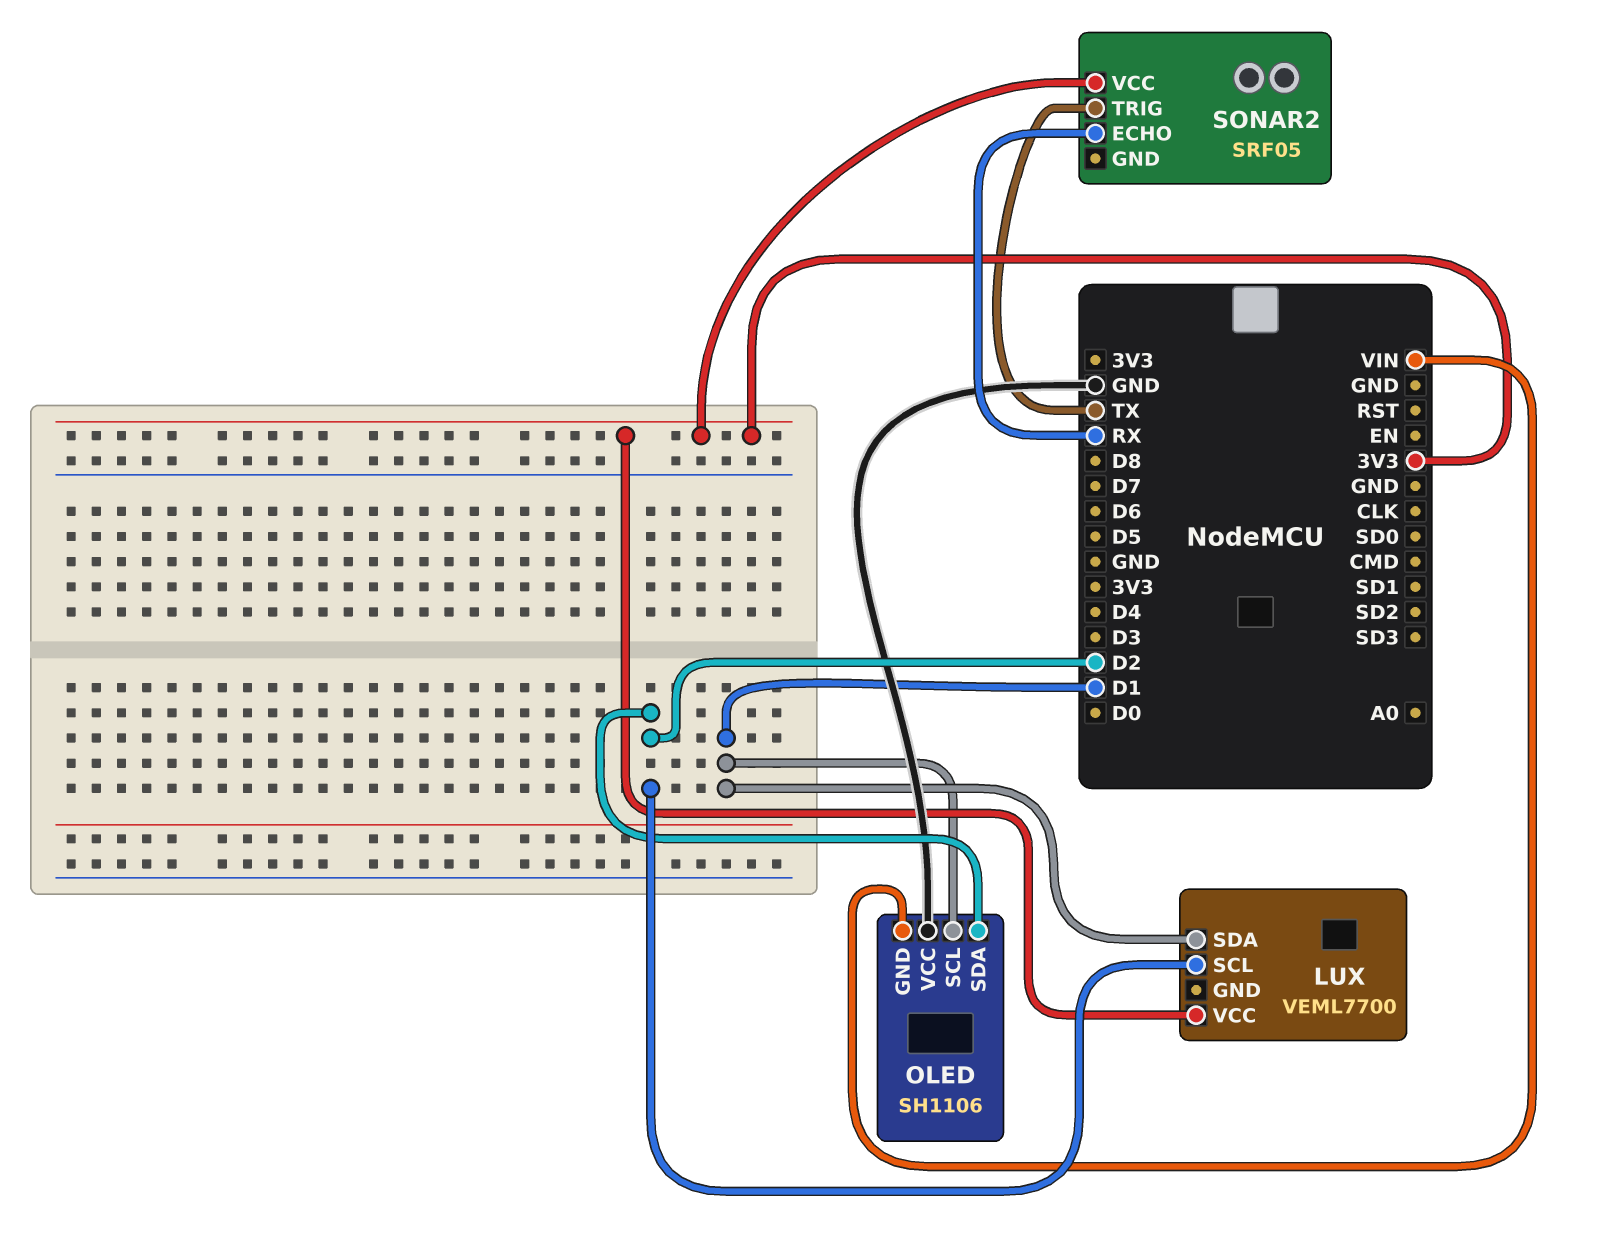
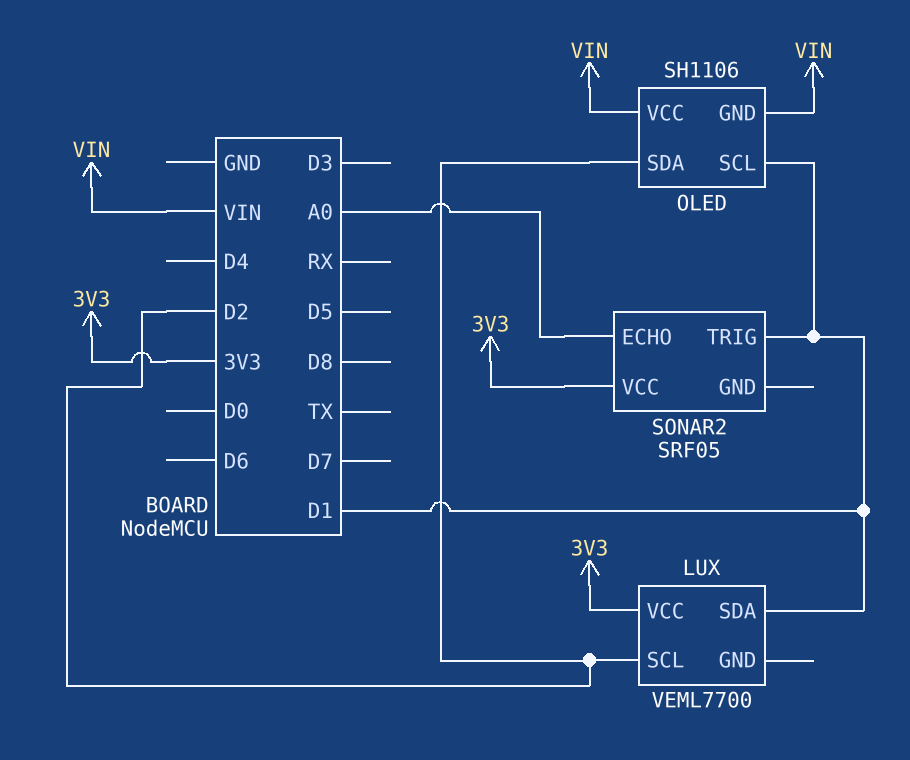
OLED pin VCC: GND -> VIN
SONAR2 pin ECHO: RX -> A0
SONAR2 pin TRIG: TX -> D1

